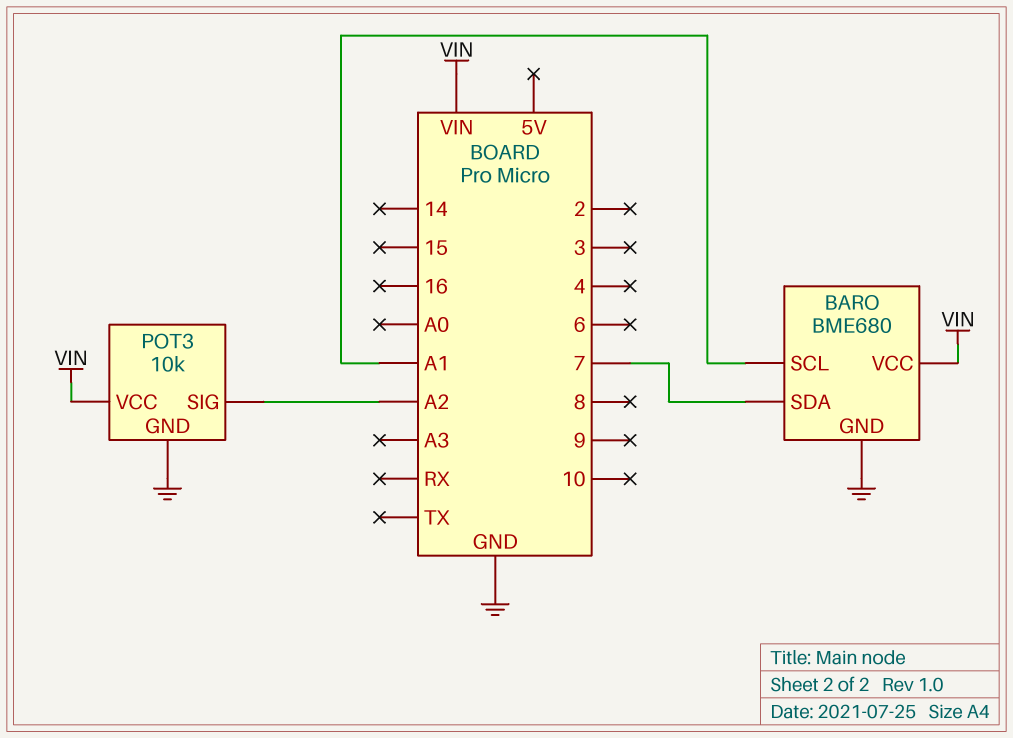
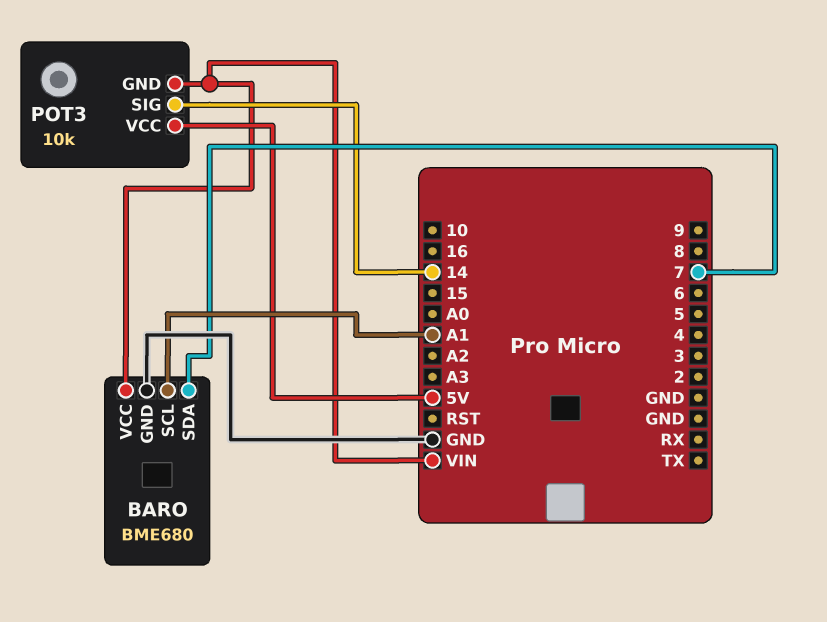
POT3 pin GND: GND -> VIN
POT3 pin SIG: A2 -> 14
POT3 pin VCC: VIN -> 5V

